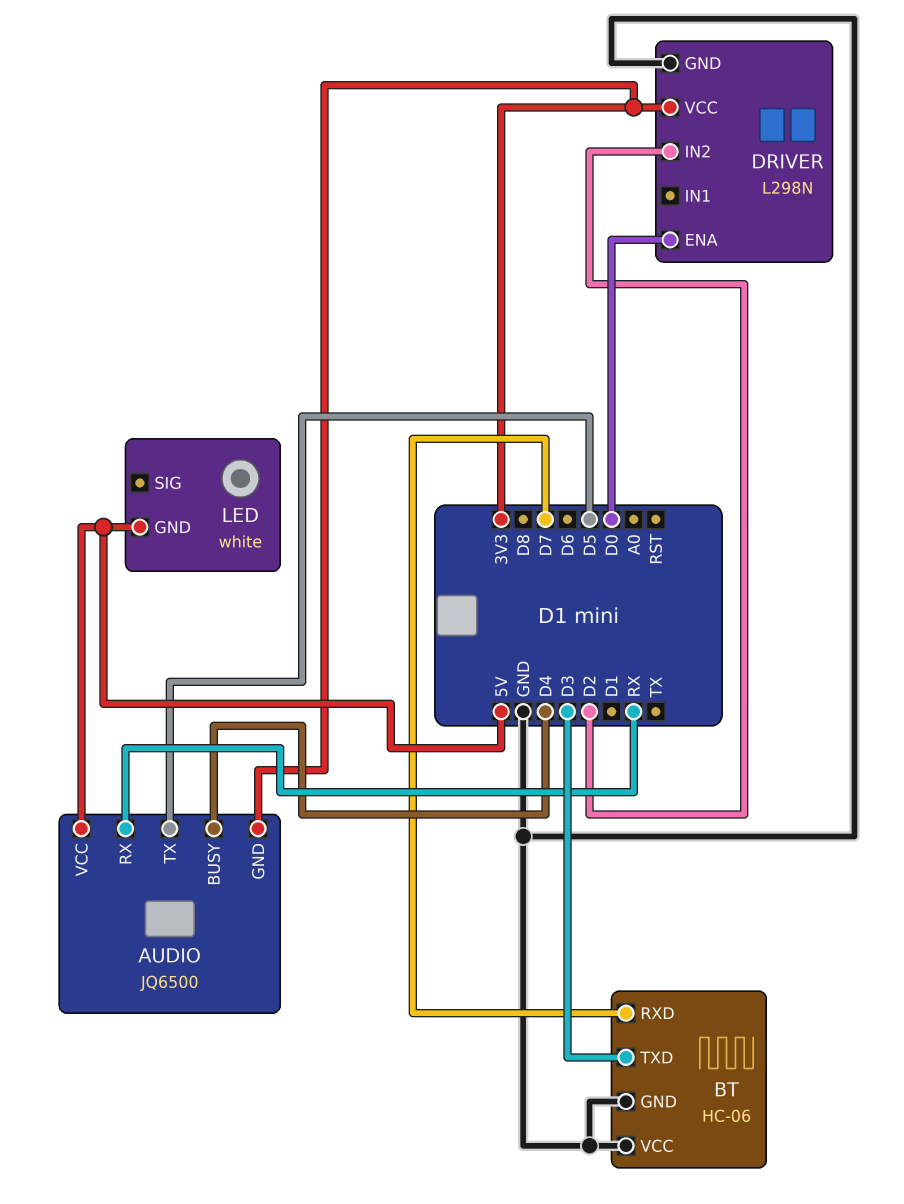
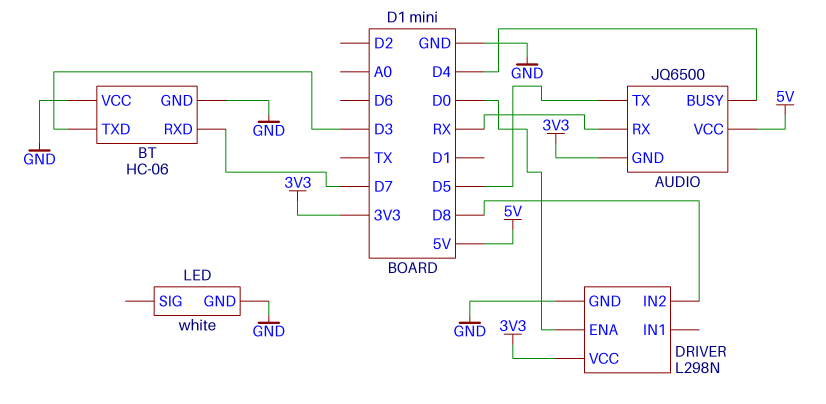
DRIVER pin IN2: D2 -> D8
LED pin GND: 5V -> GND

